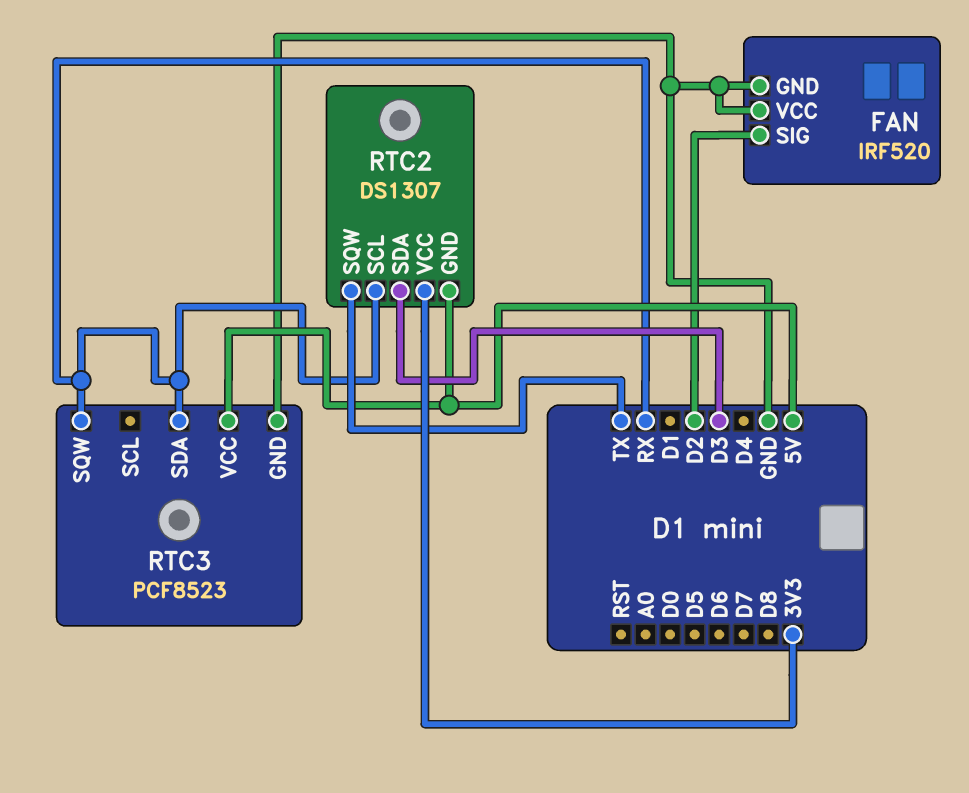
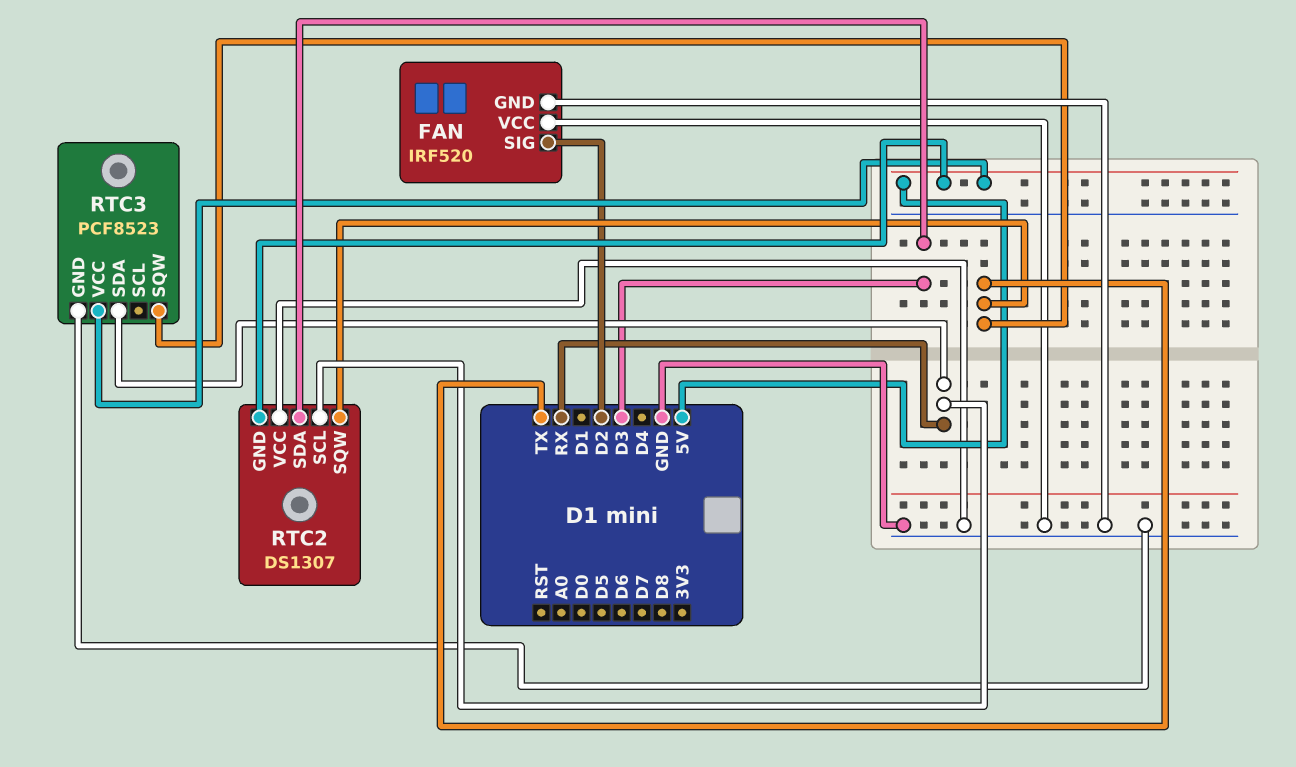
RTC2 pin VCC: 3V3 -> GND
RTC3 pin SQW: RX -> TX

